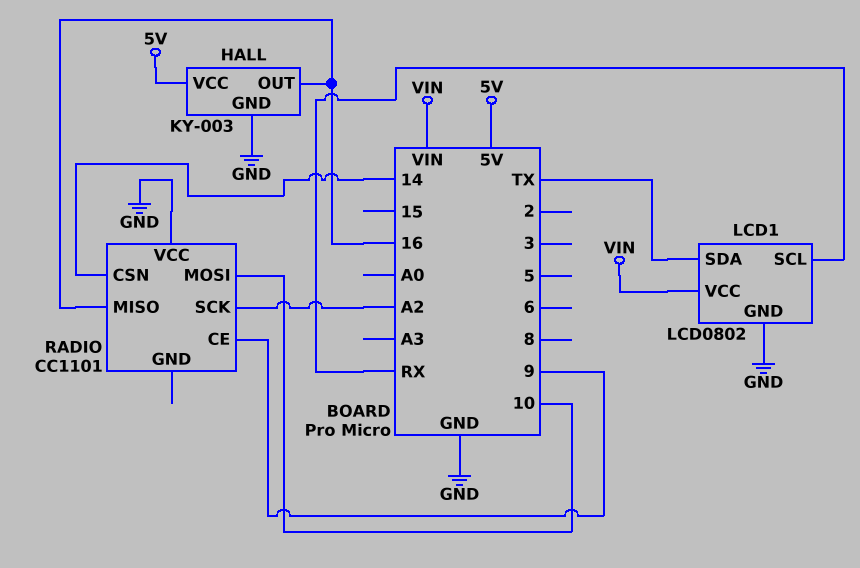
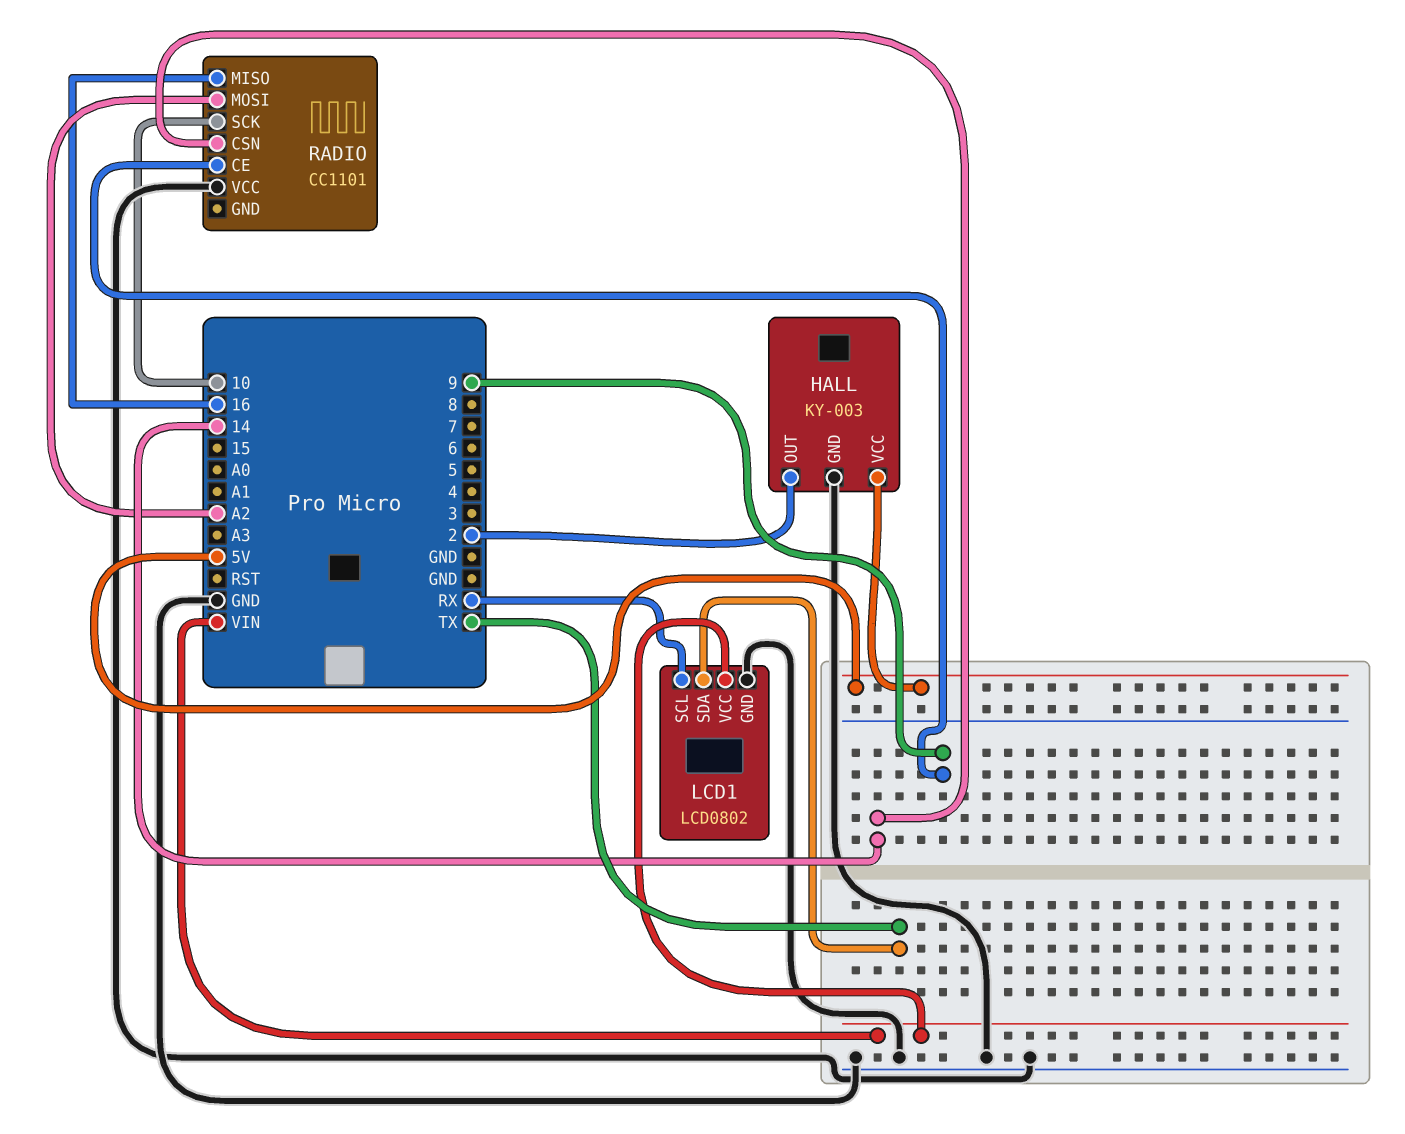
HALL pin OUT: 16 -> 2
RADIO pin MOSI: 10 -> A2
RADIO pin SCK: A2 -> 10

